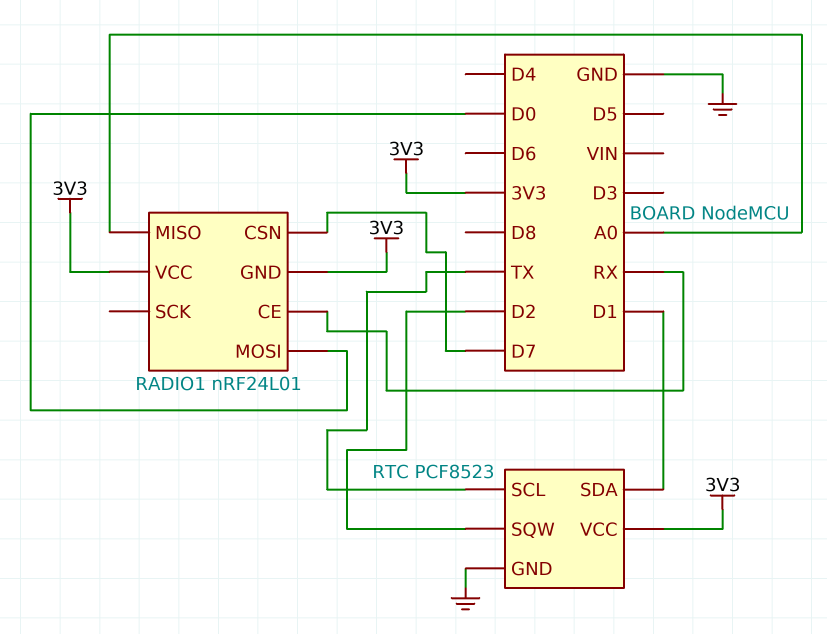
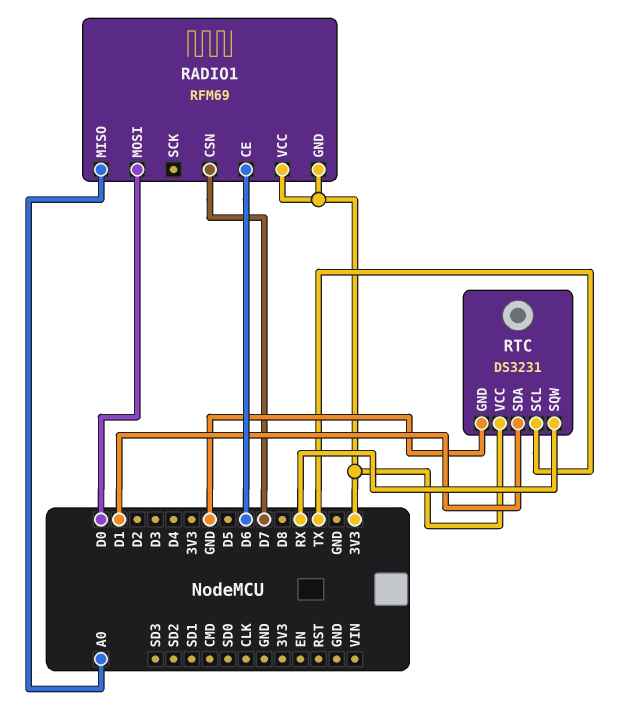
RADIO1: nRF24L01 -> RFM69
RADIO1 pin CE: RX -> D6
RTC: PCF8523 -> DS3231
RTC pin SQW: D2 -> RX

